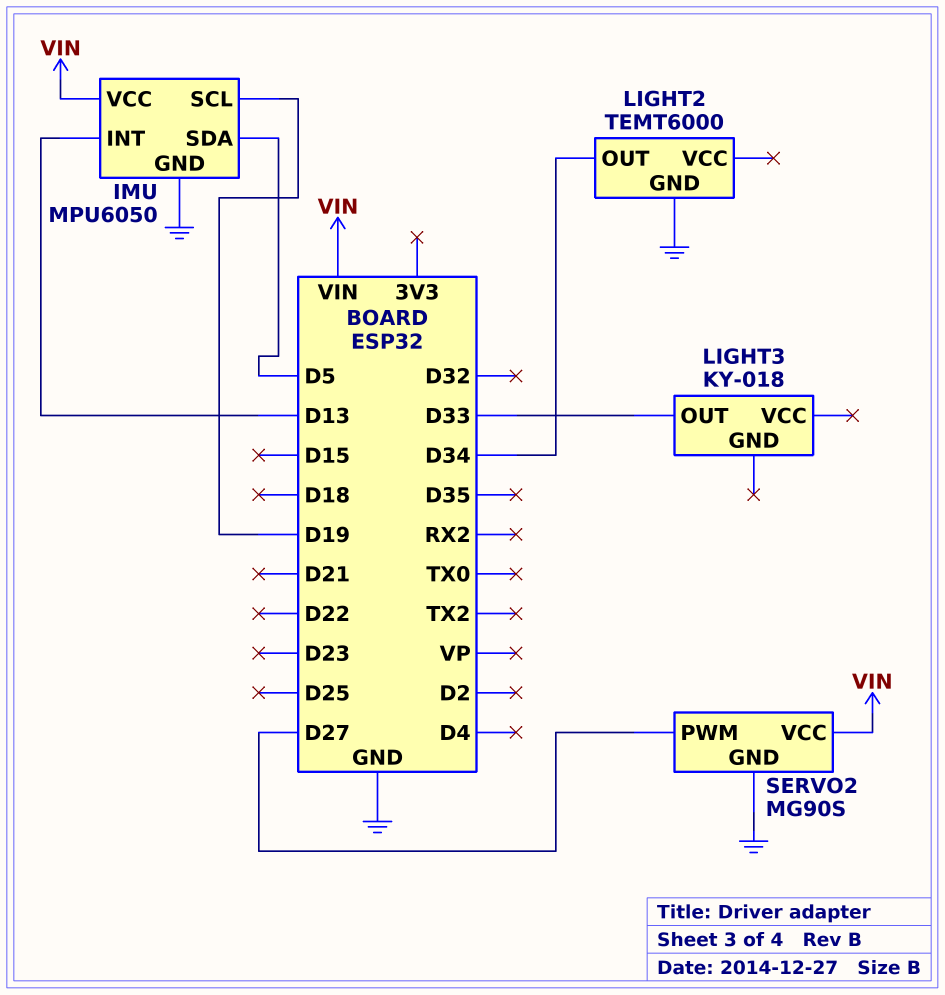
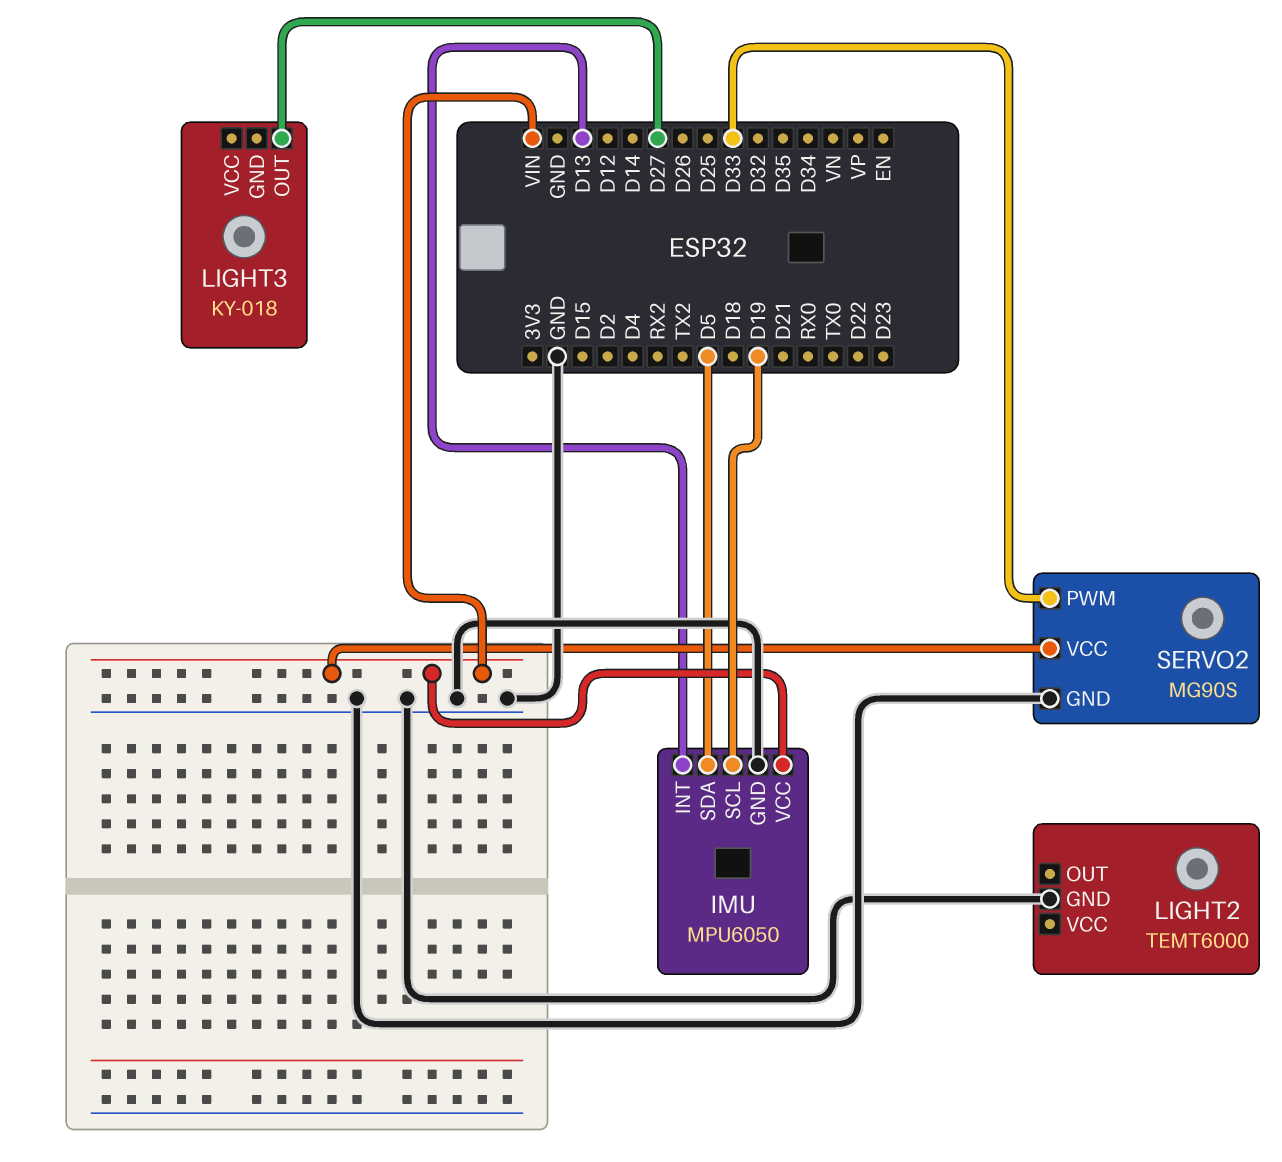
LIGHT2 pin OUT: D34 -> none
LIGHT3 pin OUT: D33 -> D27
SERVO2 pin PWM: D27 -> D33

